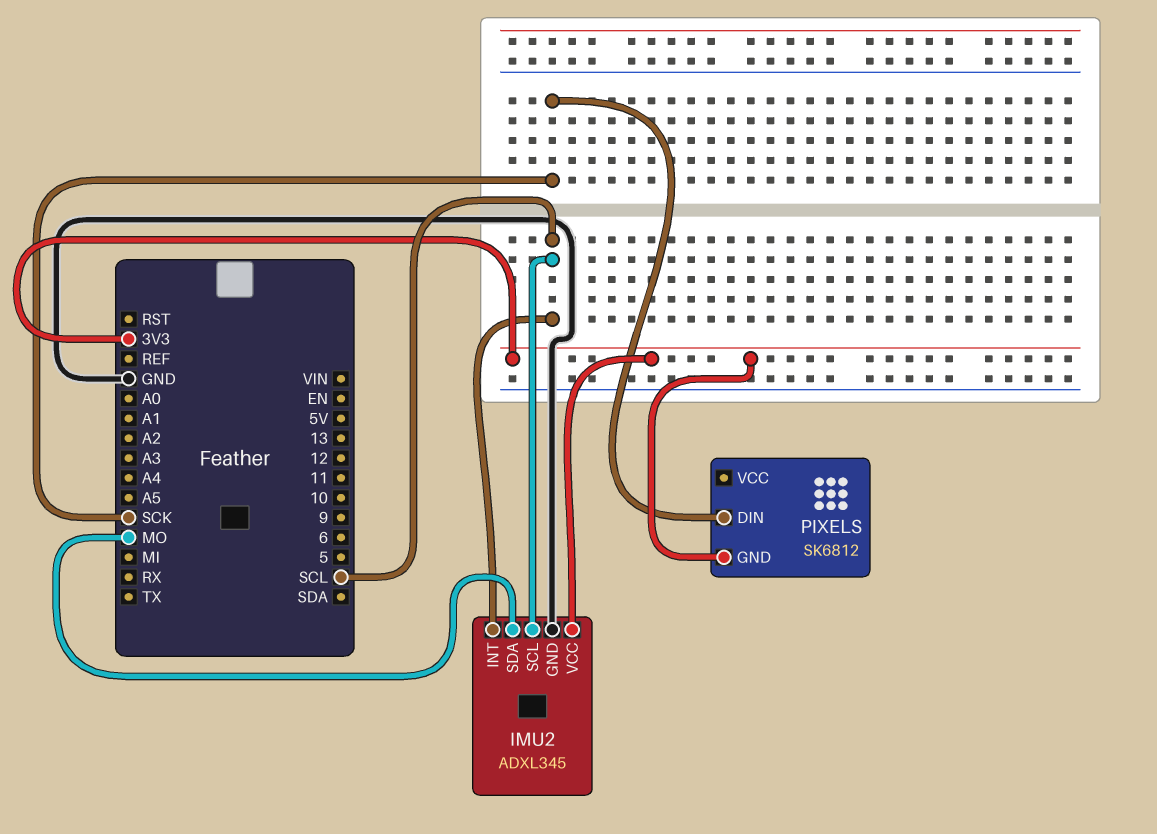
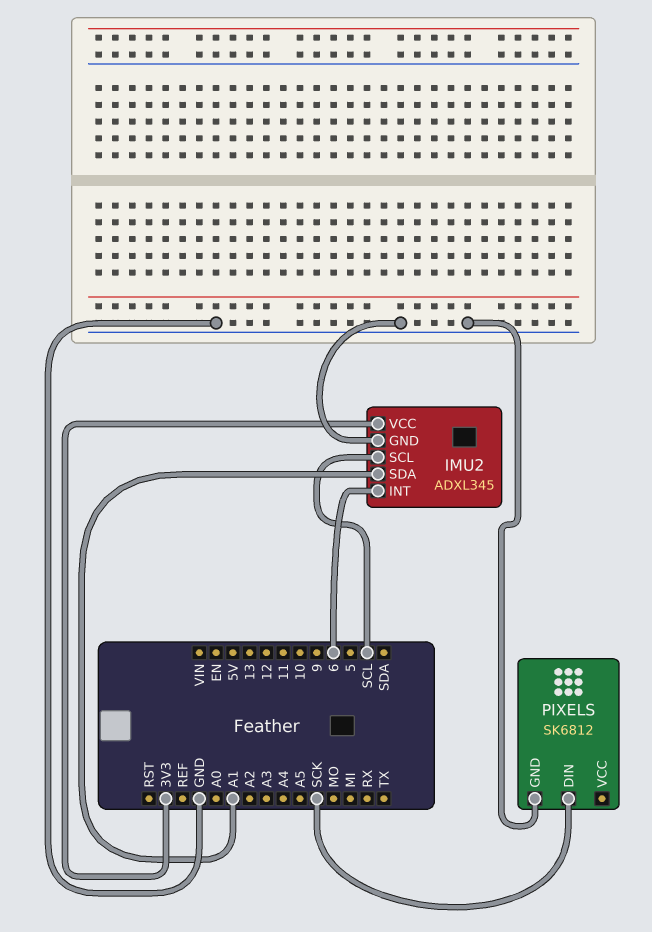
IMU2 pin INT: SCL -> 6
IMU2 pin SDA: MO -> A1
PIXELS pin GND: 3V3 -> GND

